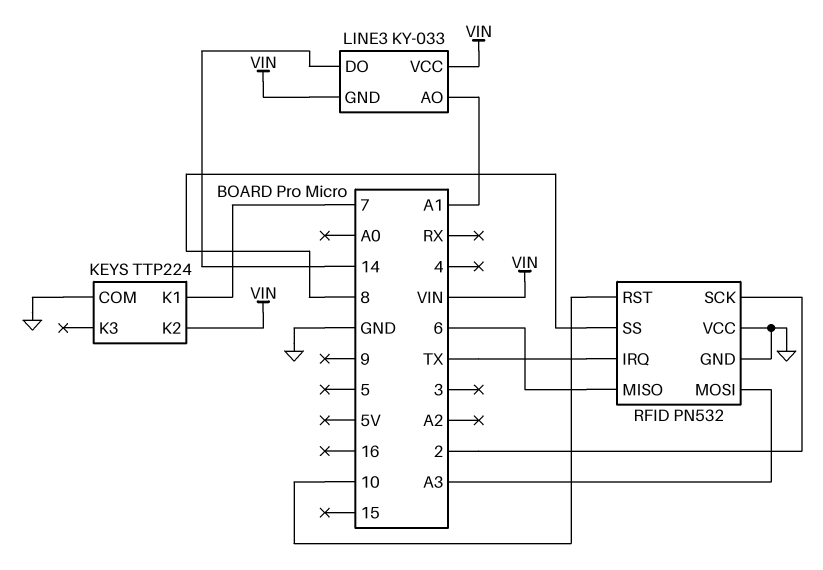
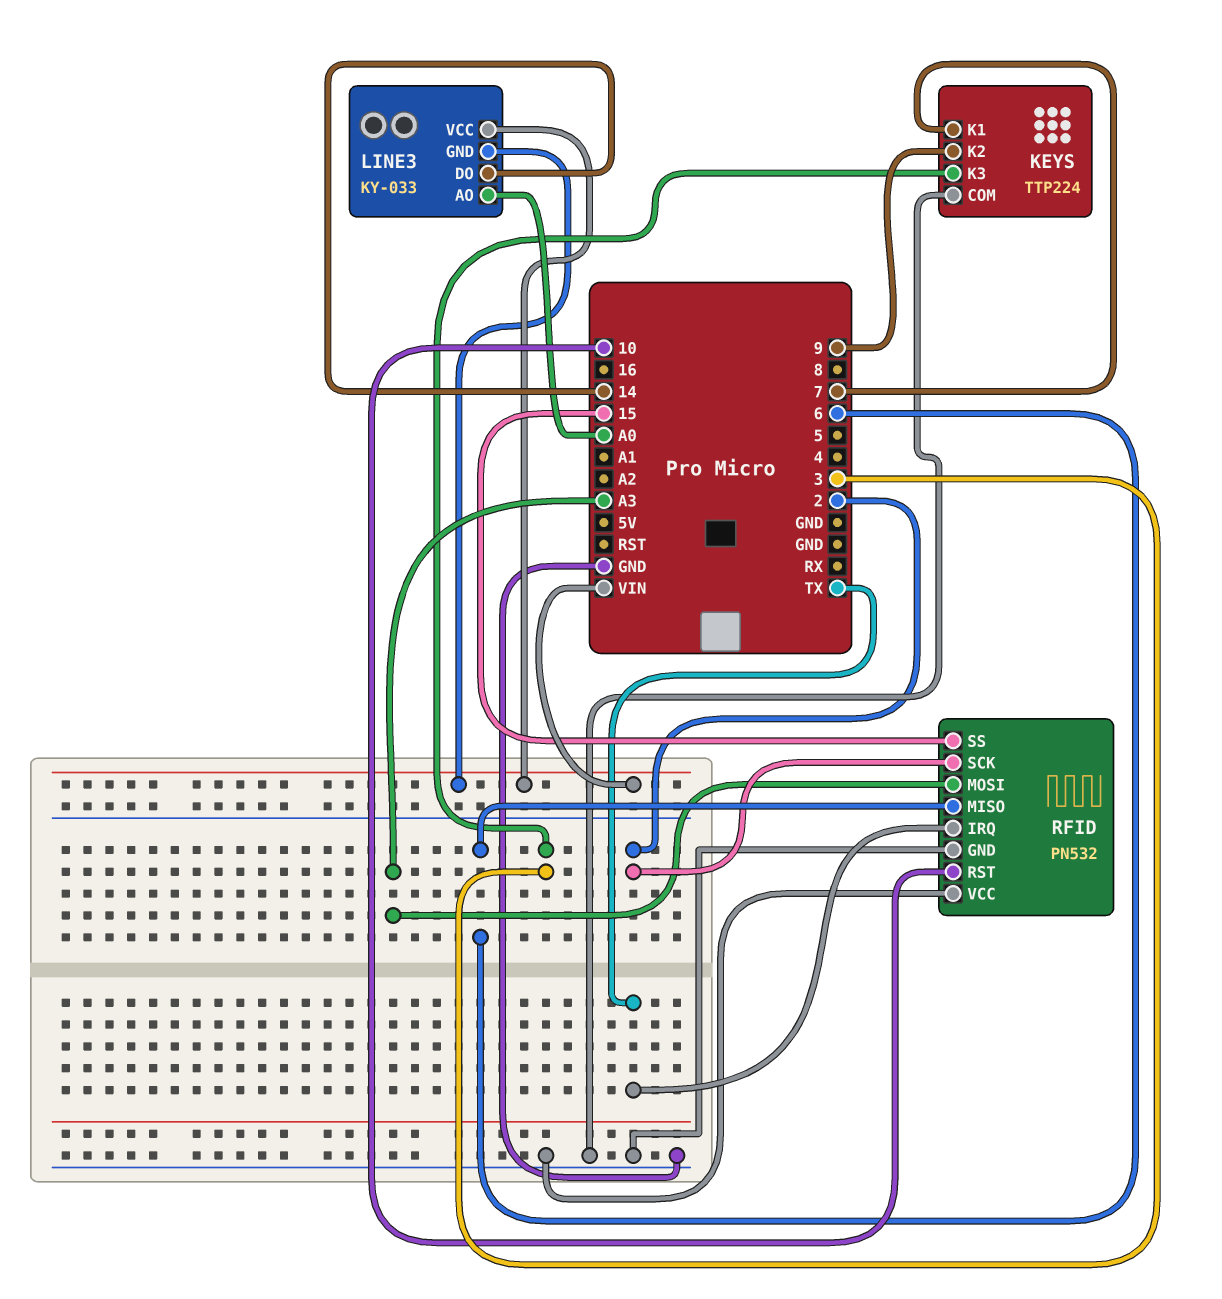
KEYS pin K2: VIN -> 9
KEYS pin K3: none -> 3
LINE3 pin AO: A1 -> A0
RFID pin SS: 8 -> 15

